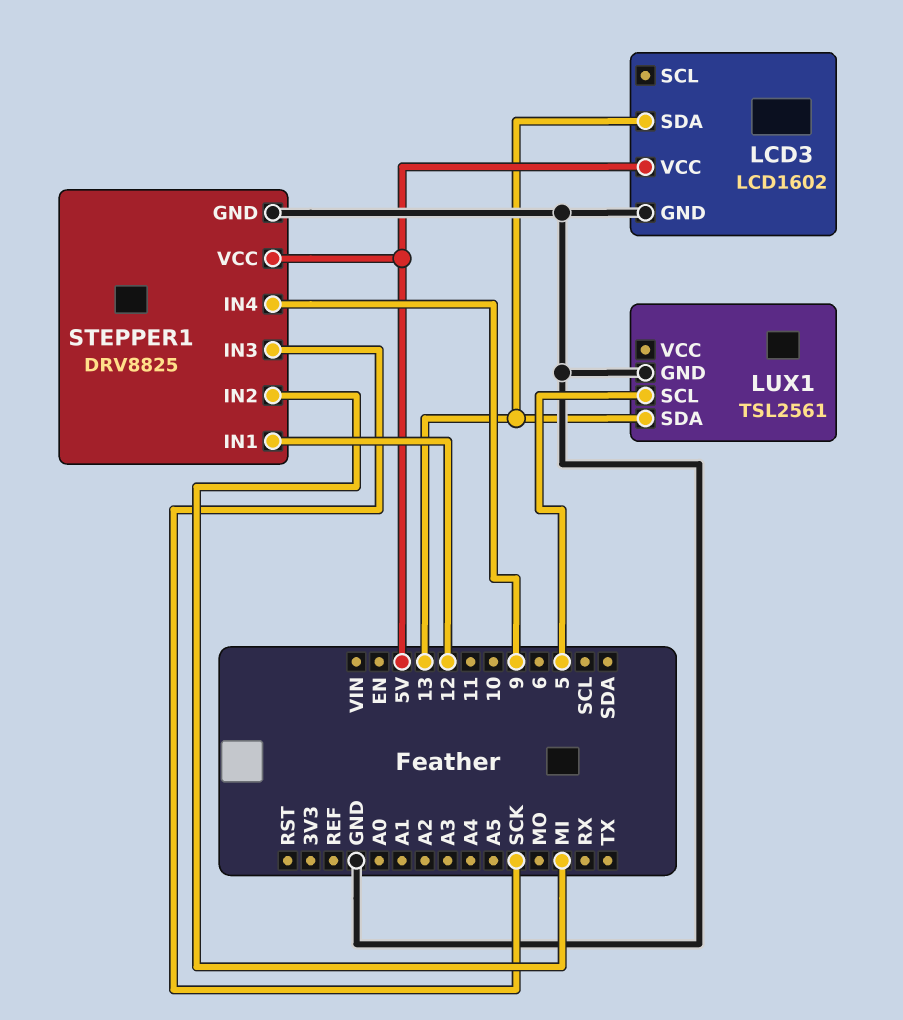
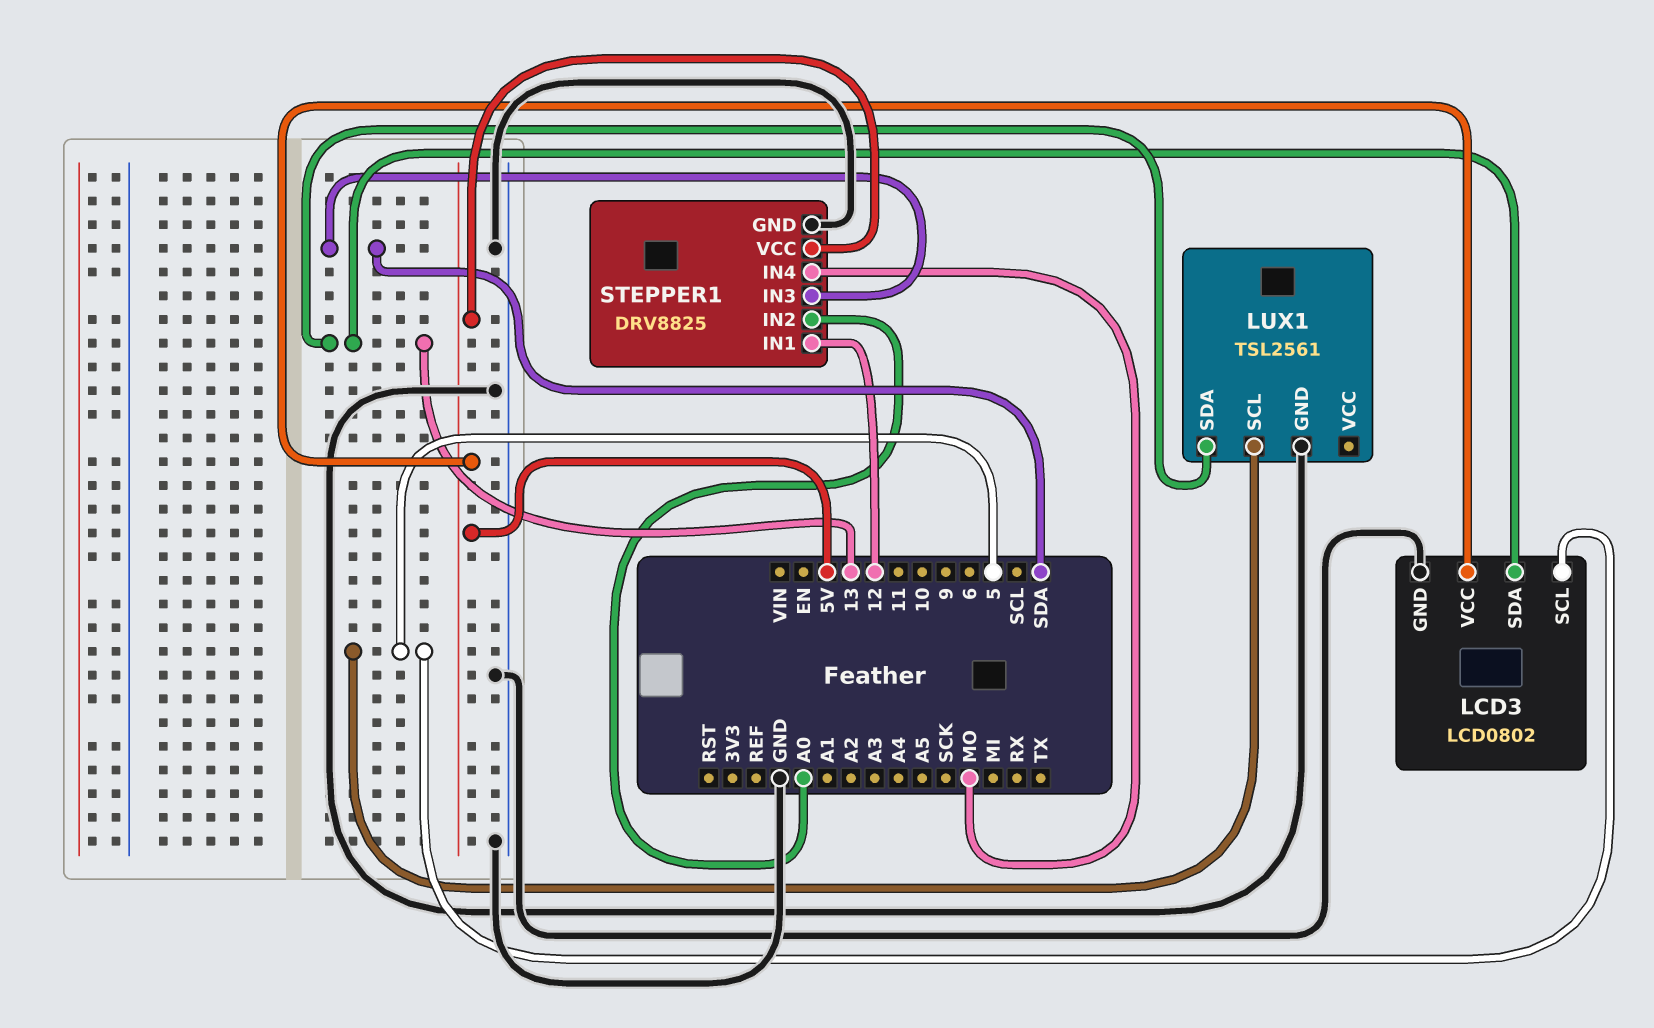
LCD3: LCD1602 -> LCD0802
LCD3 pin SCL: none -> 5
STEPPER1 pin IN2: MI -> A0
STEPPER1 pin IN3: SCK -> SDA
STEPPER1 pin IN4: 9 -> MO

